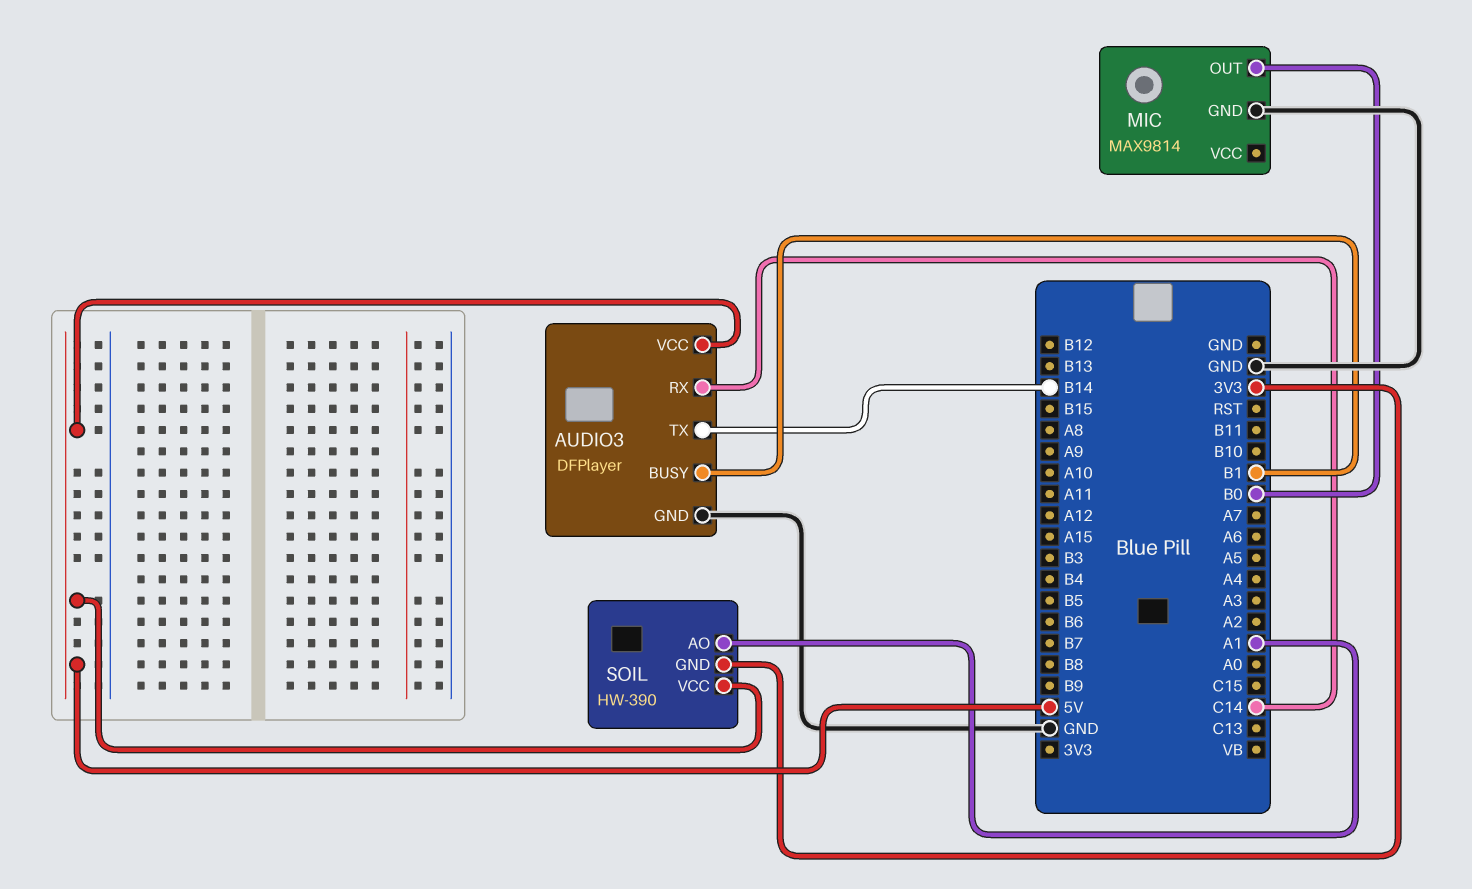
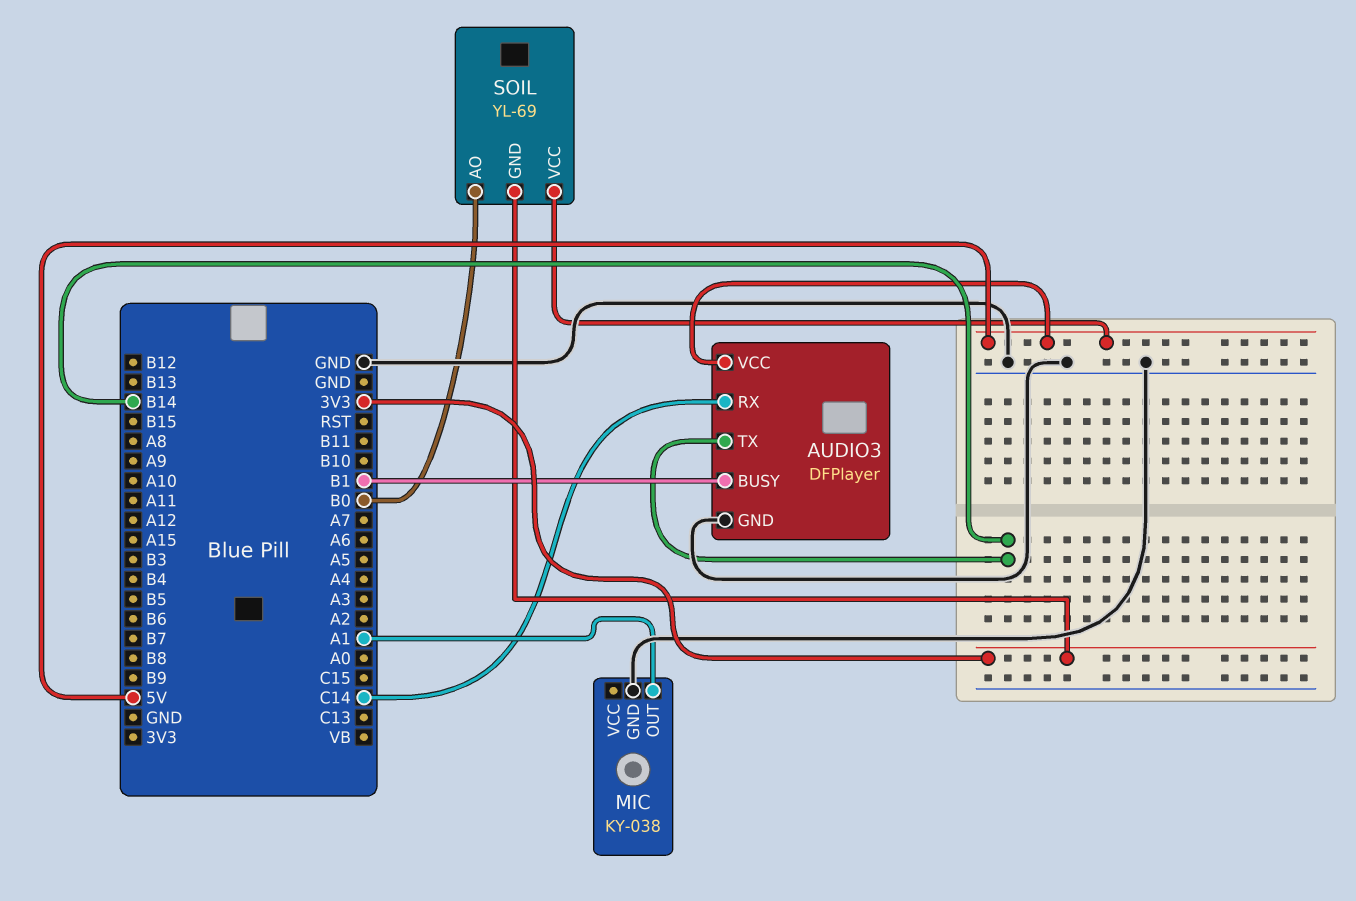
MIC: MAX9814 -> KY-038
MIC pin OUT: B0 -> A1
SOIL: HW-390 -> YL-69
SOIL pin AO: A1 -> B0

